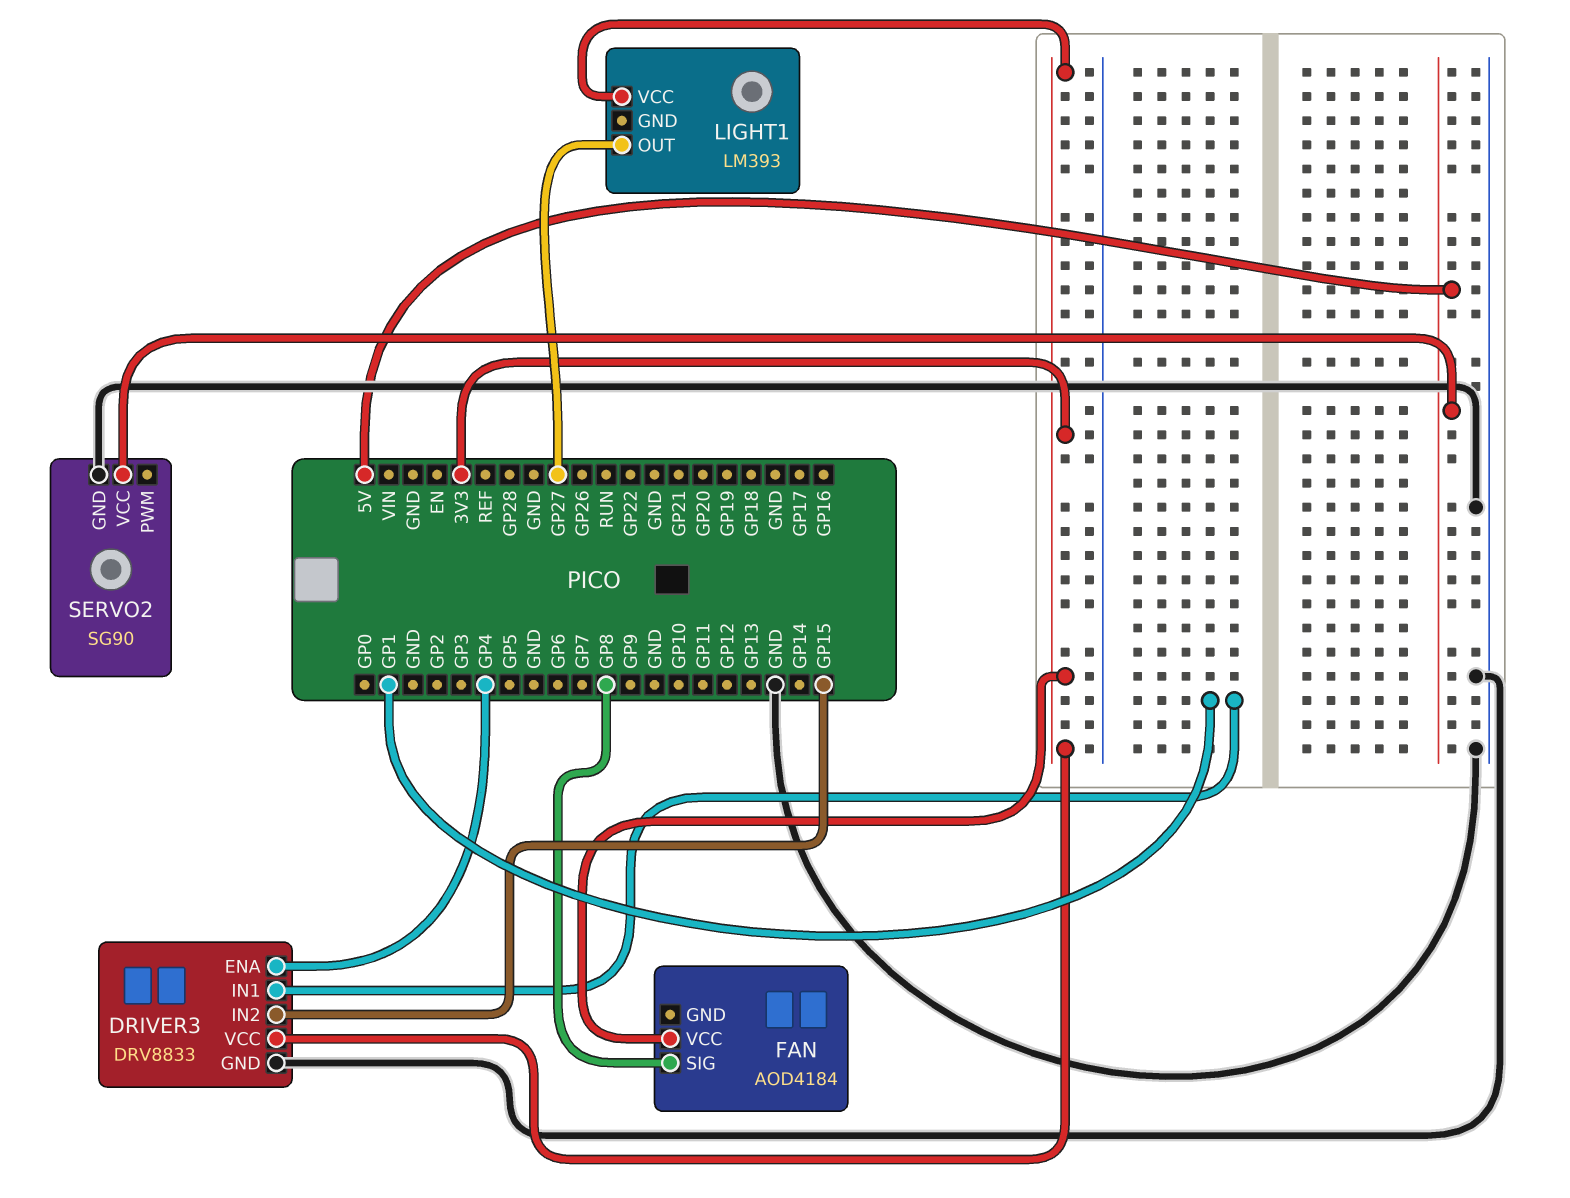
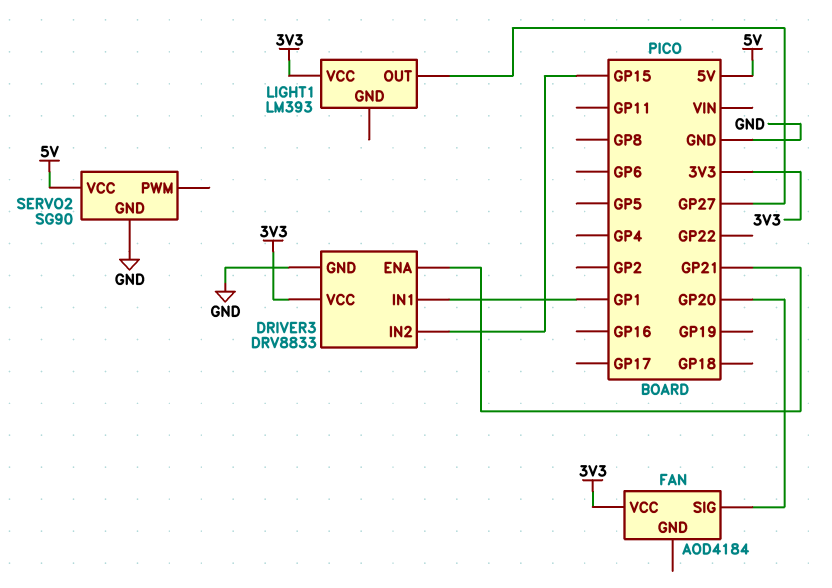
DRIVER3 pin ENA: GP4 -> GP21
FAN pin SIG: GP8 -> GP20

